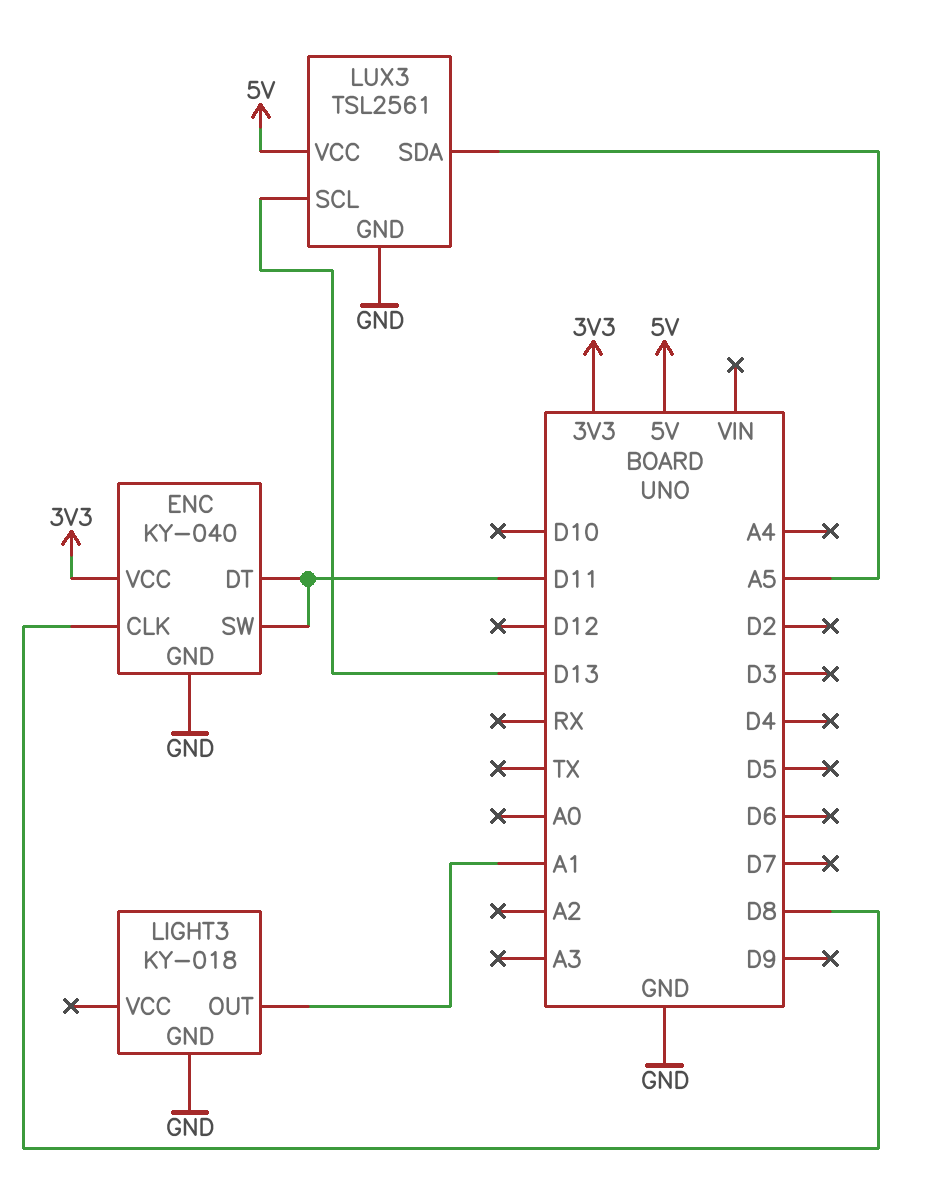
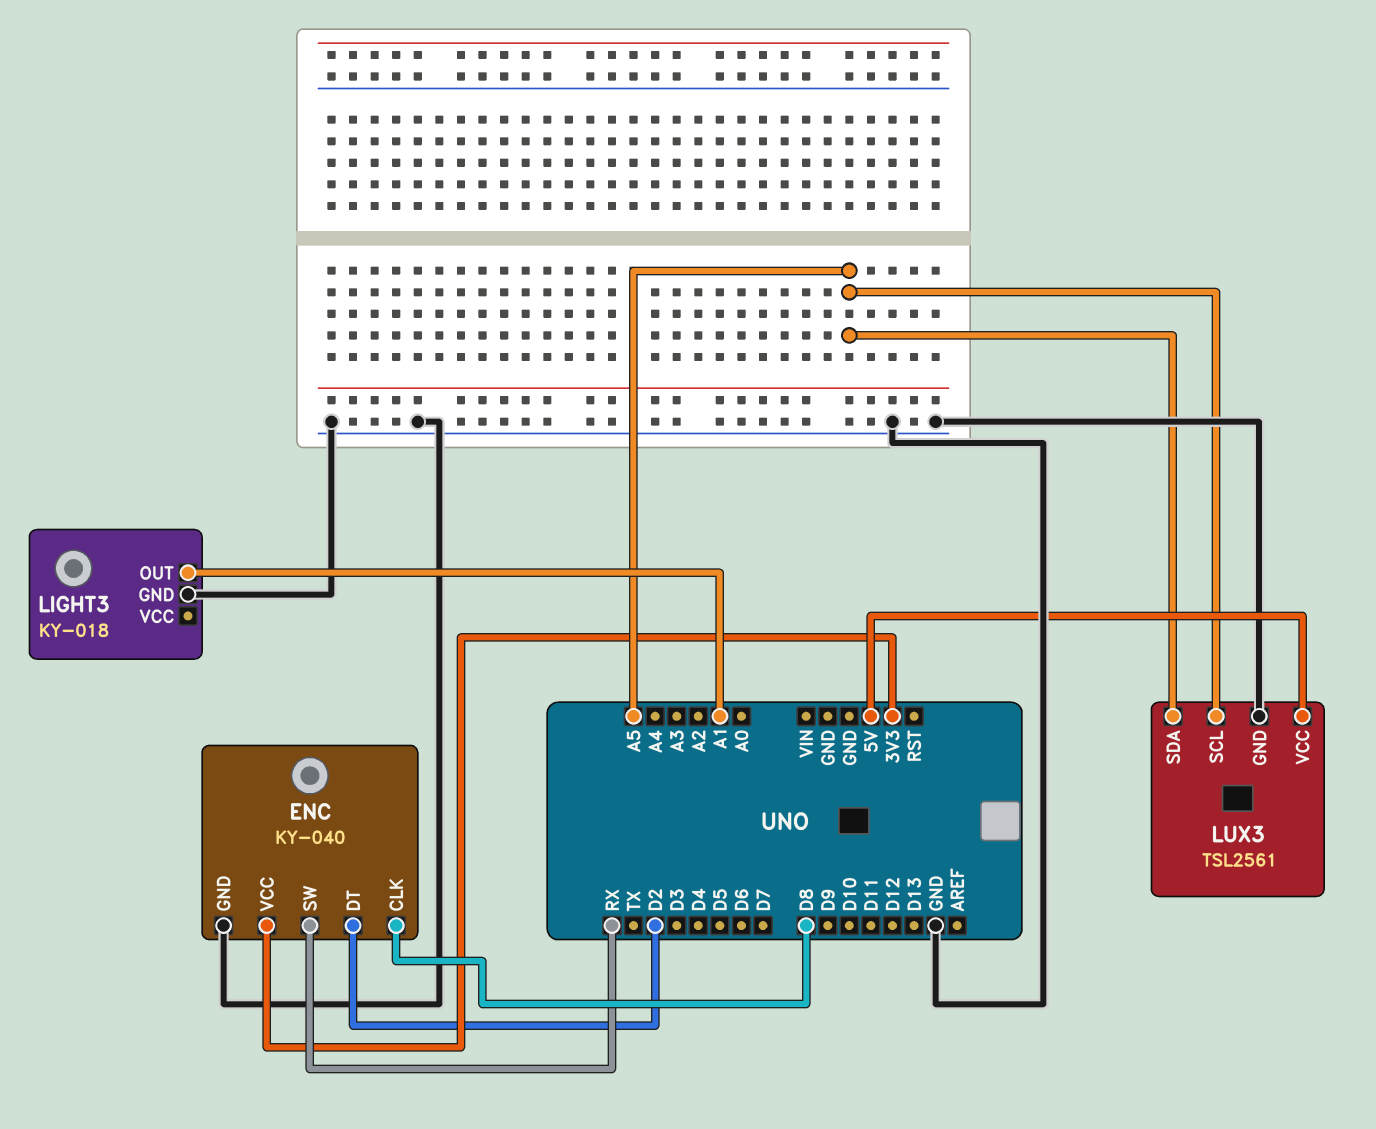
ENC pin DT: D11 -> D2
ENC pin SW: D11 -> RX
LUX3 pin SCL: D13 -> A5

